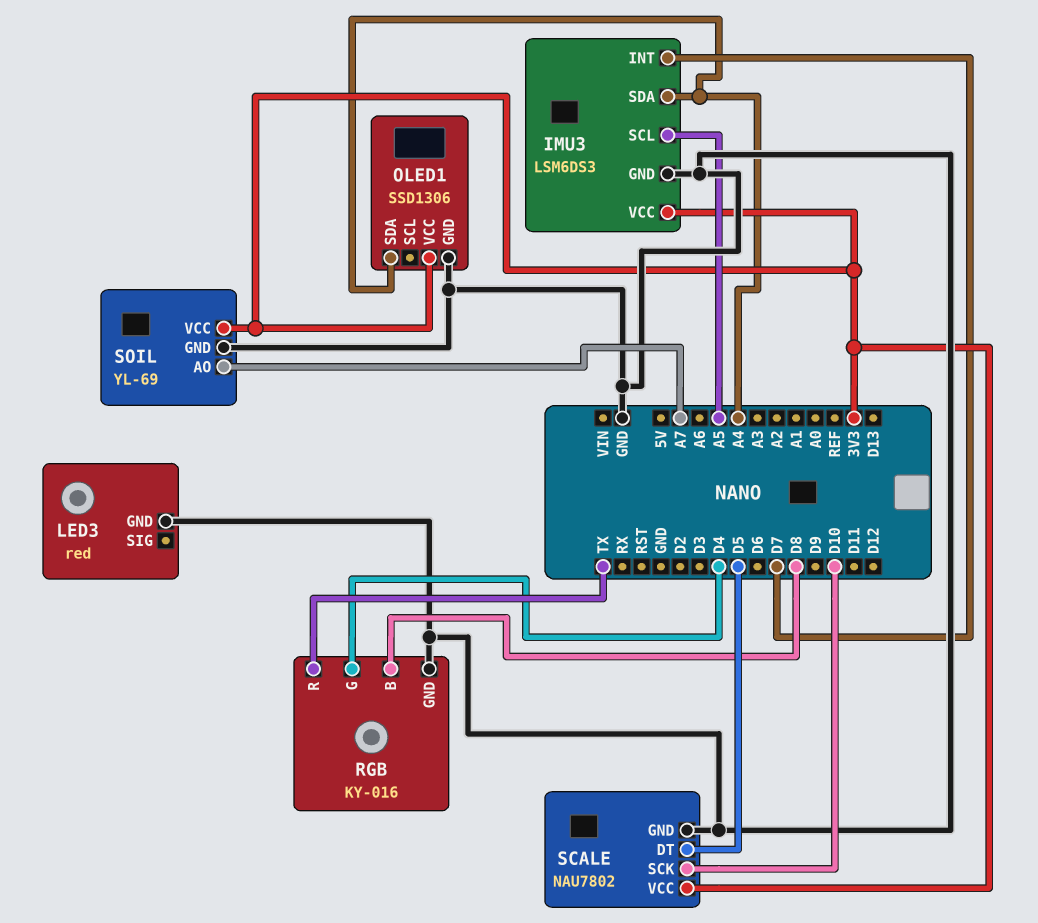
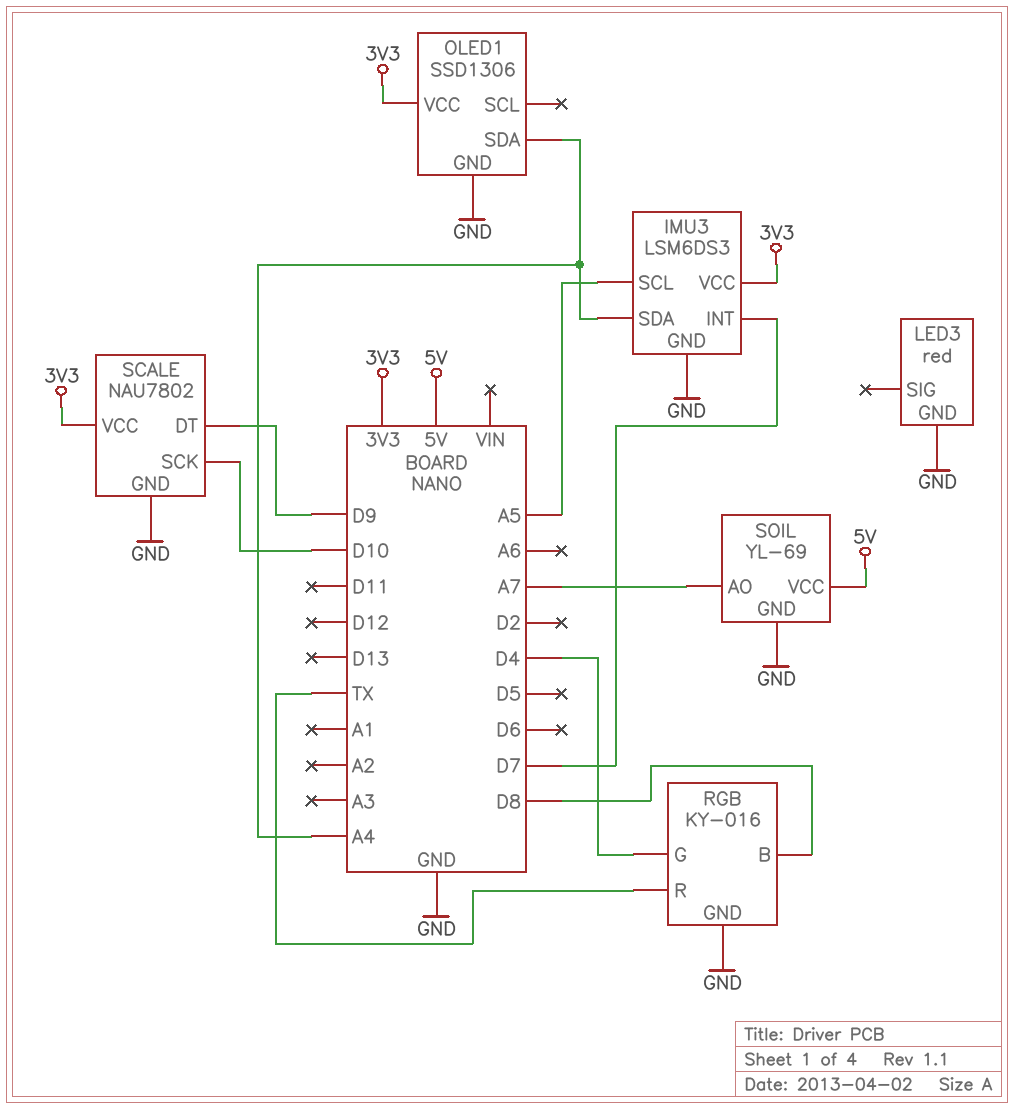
SCALE pin DT: D5 -> D9
SOIL pin VCC: 3V3 -> 5V

